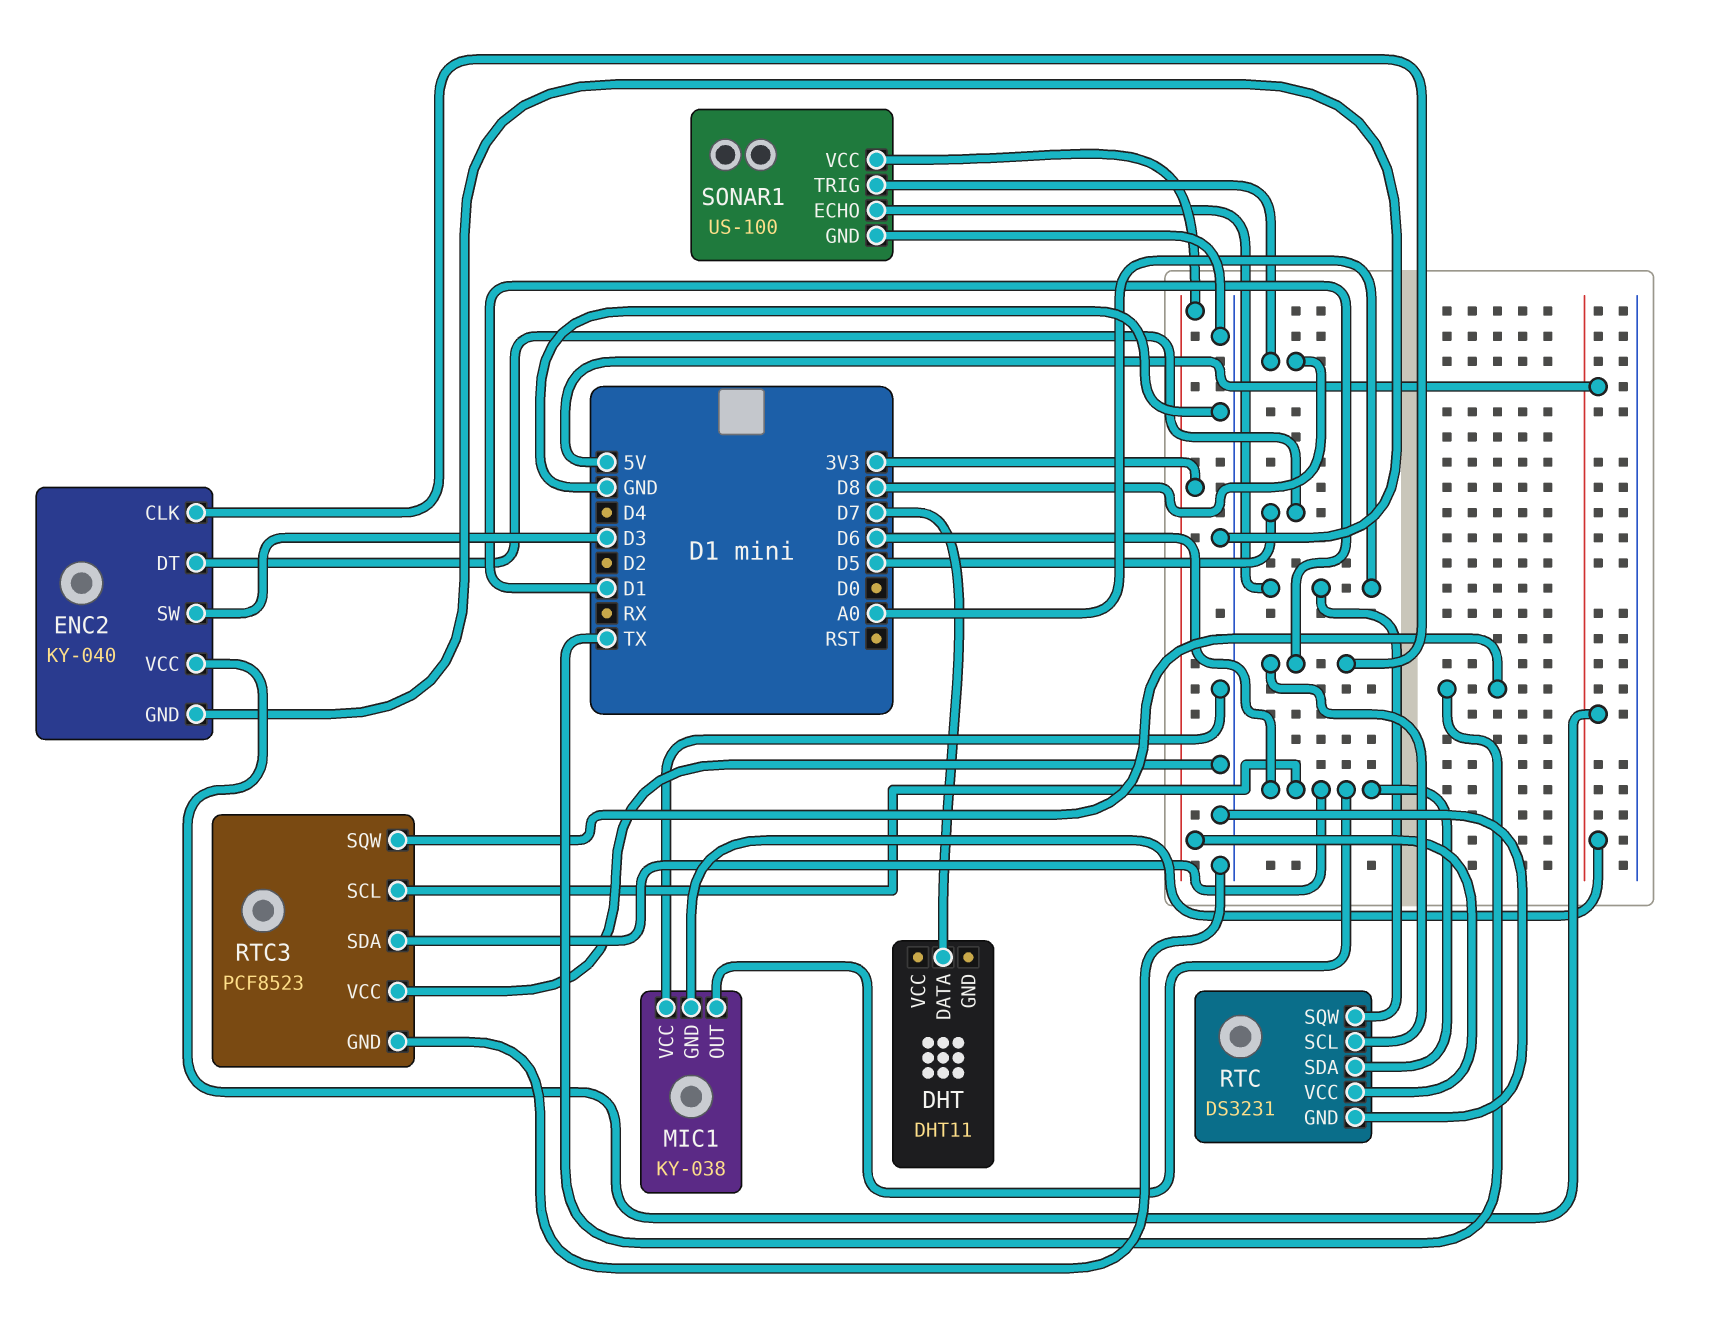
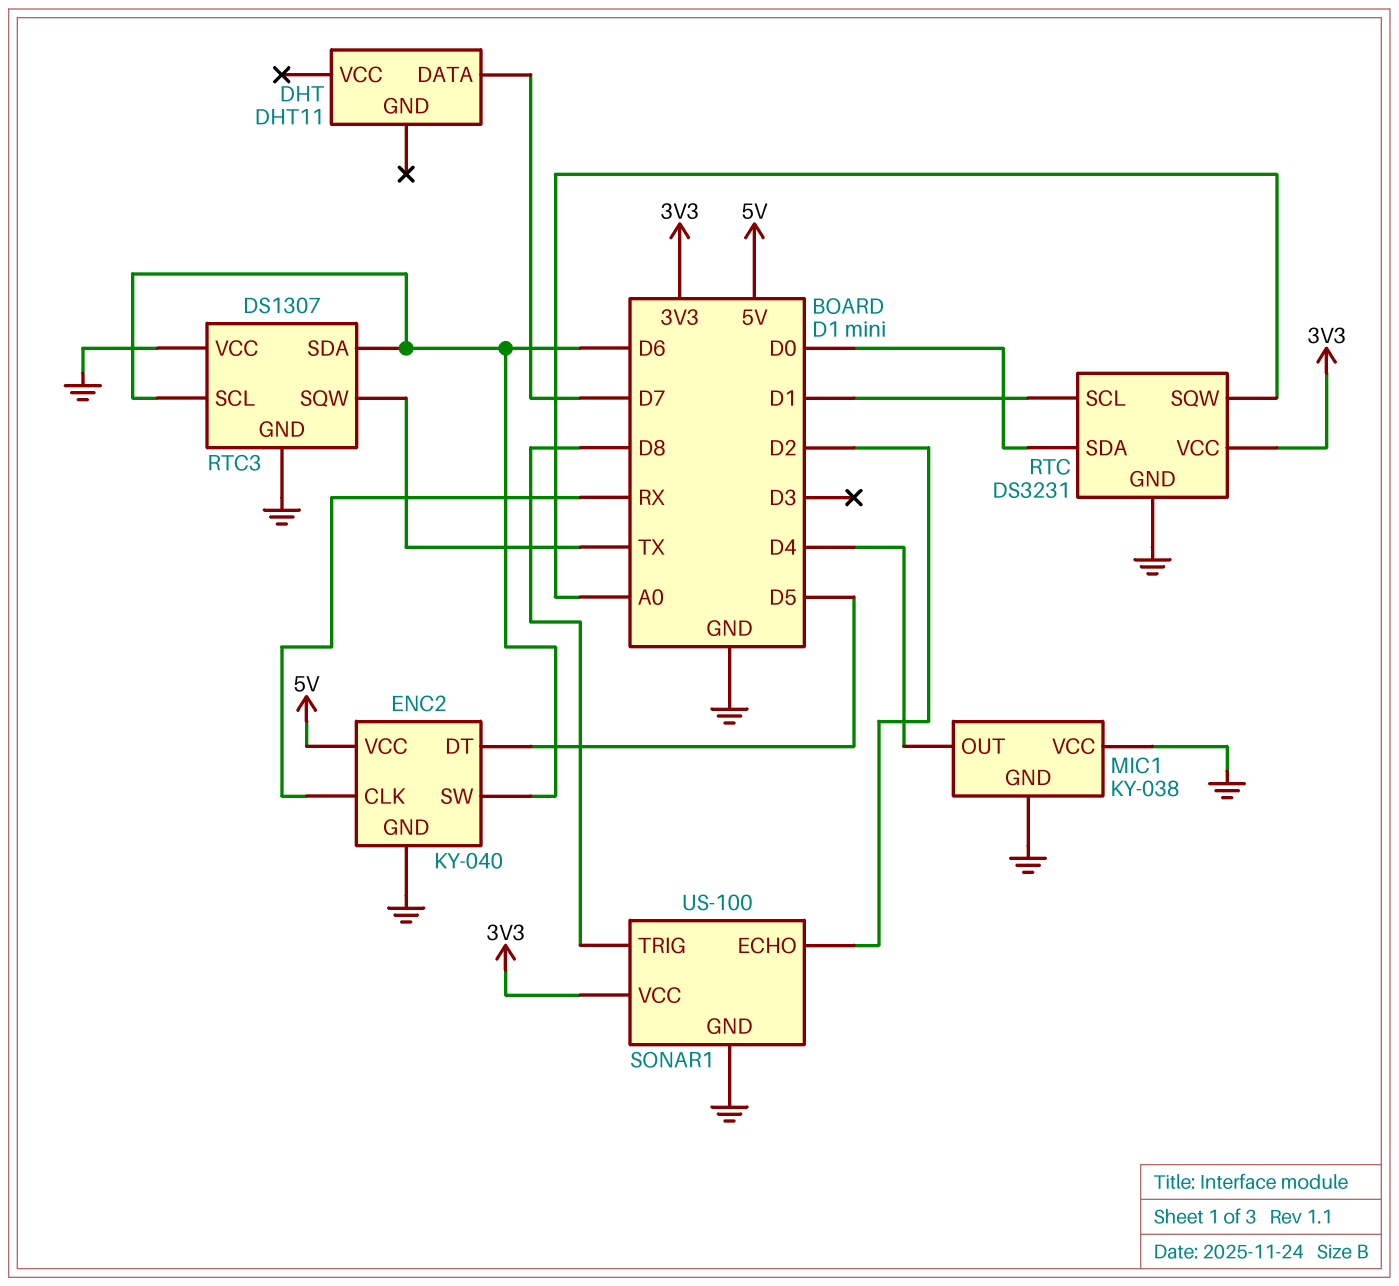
ENC2 pin CLK: D1 -> RX
ENC2 pin SW: D3 -> D6
MIC1 pin GND: 5V -> GND
MIC1 pin OUT: D6 -> D4
RTC pin SDA: D6 -> D0
RTC3: PCF8523 -> DS1307
SONAR1 pin ECHO: A0 -> D2

